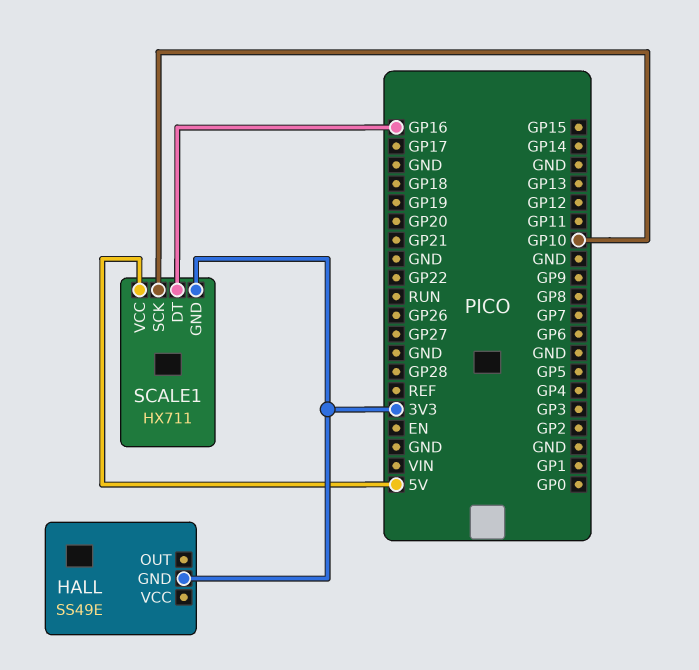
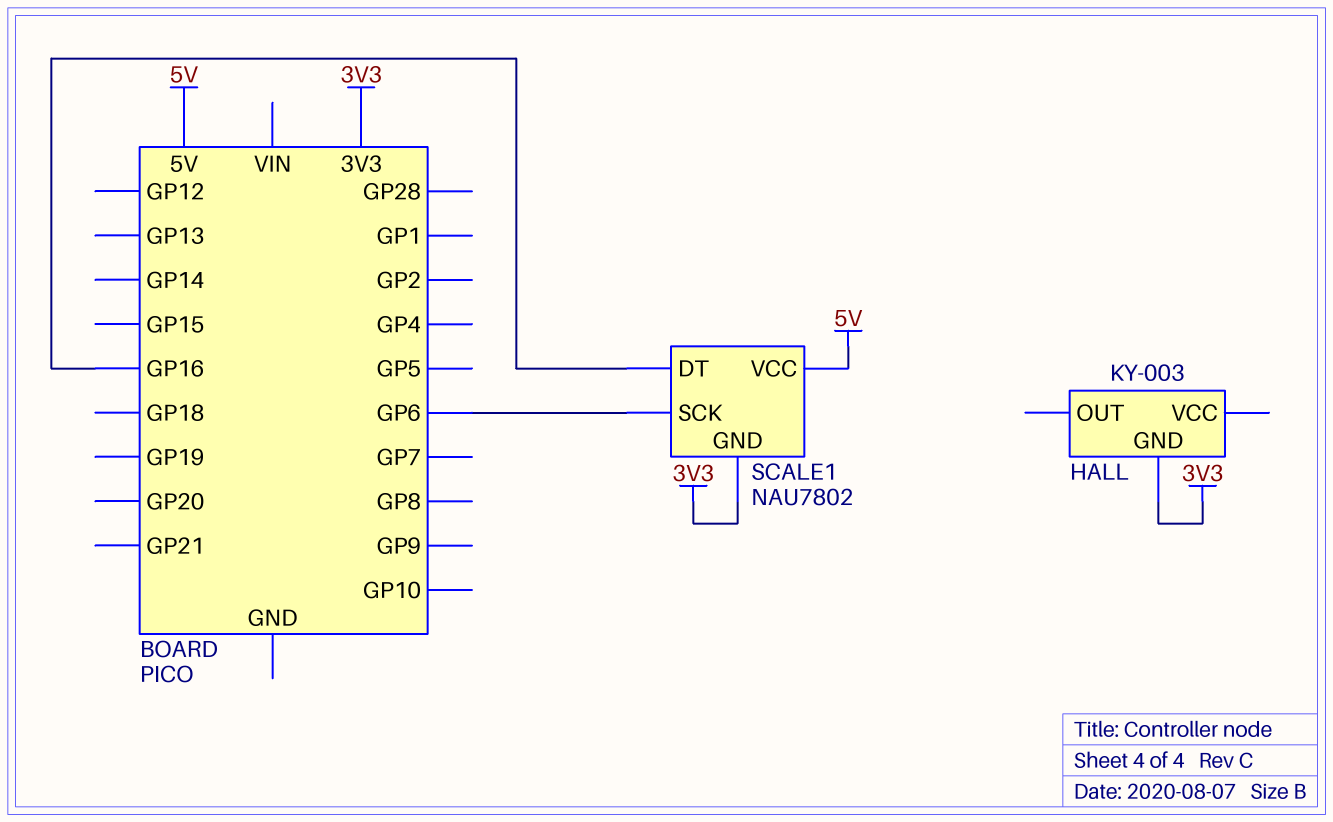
HALL: SS49E -> KY-003
SCALE1: HX711 -> NAU7802
SCALE1 pin SCK: GP10 -> GP6

